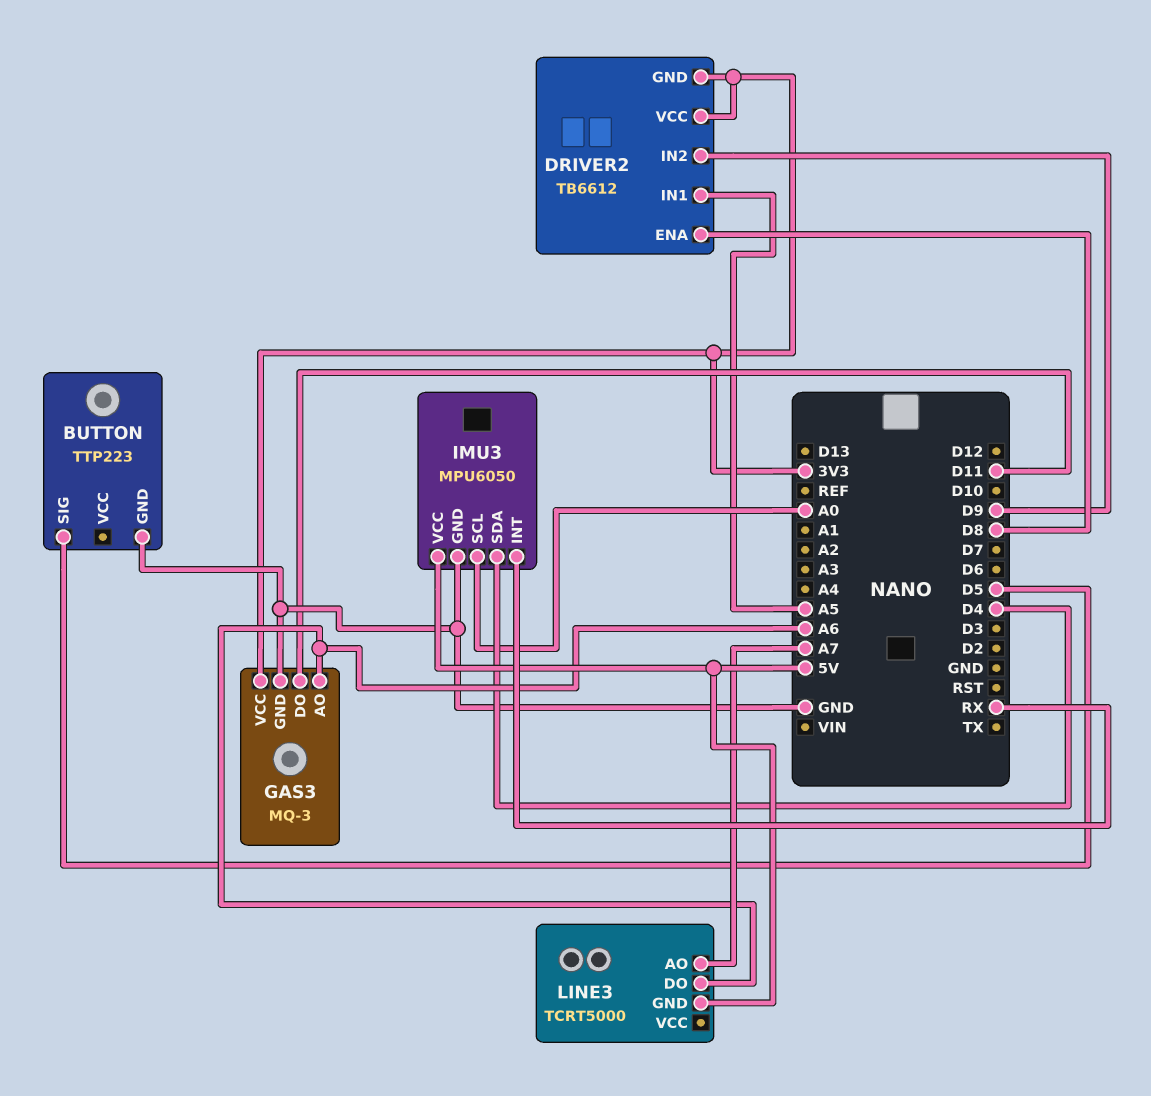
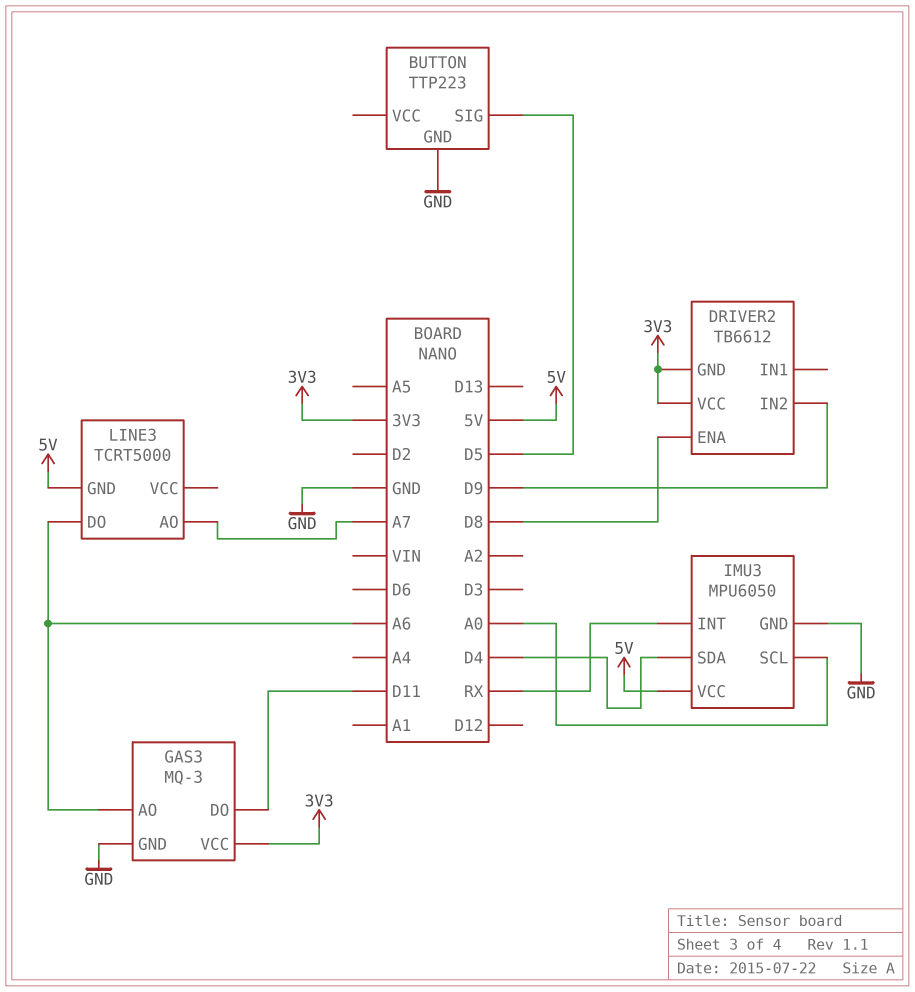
DRIVER2 pin IN1: A5 -> none

